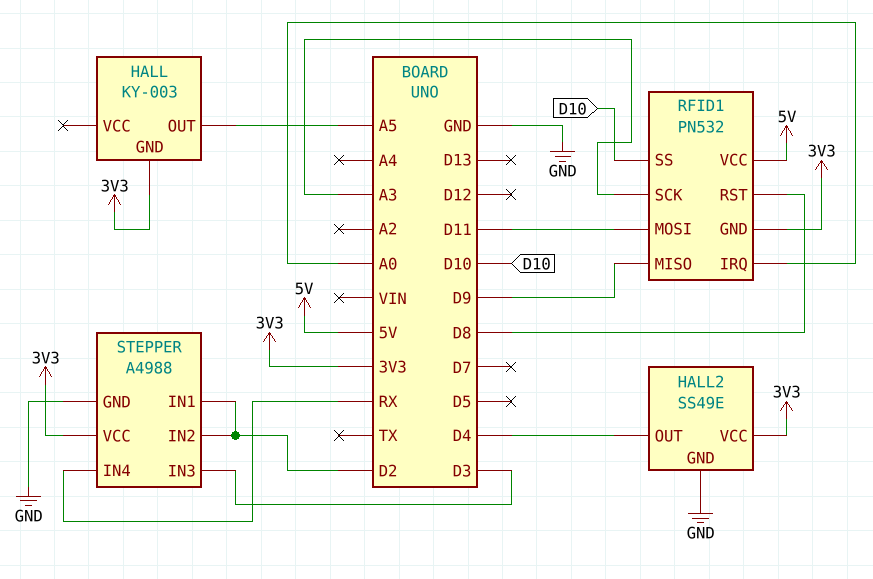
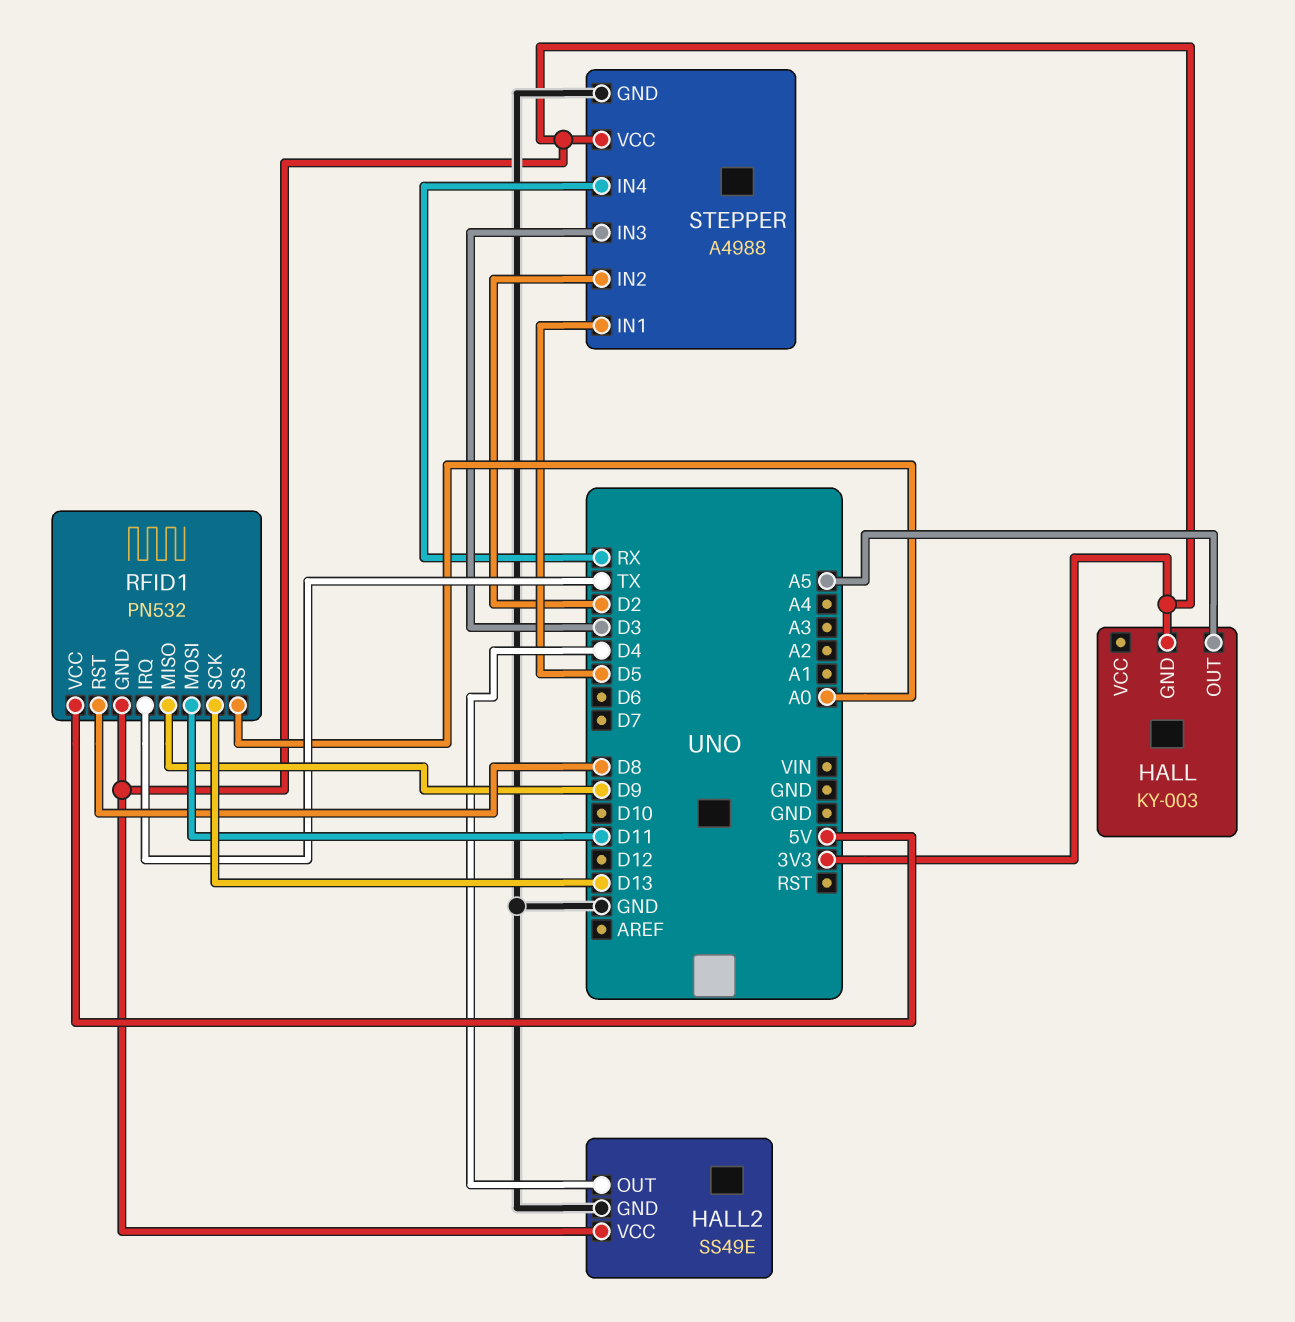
RFID1 pin IRQ: A0 -> TX
RFID1 pin SCK: A3 -> D13
RFID1 pin SS: D10 -> A0
STEPPER pin IN1: D2 -> D5

